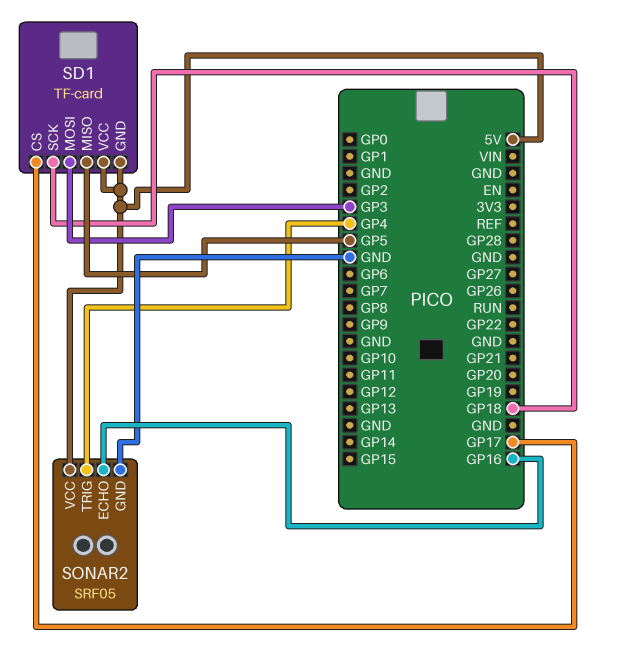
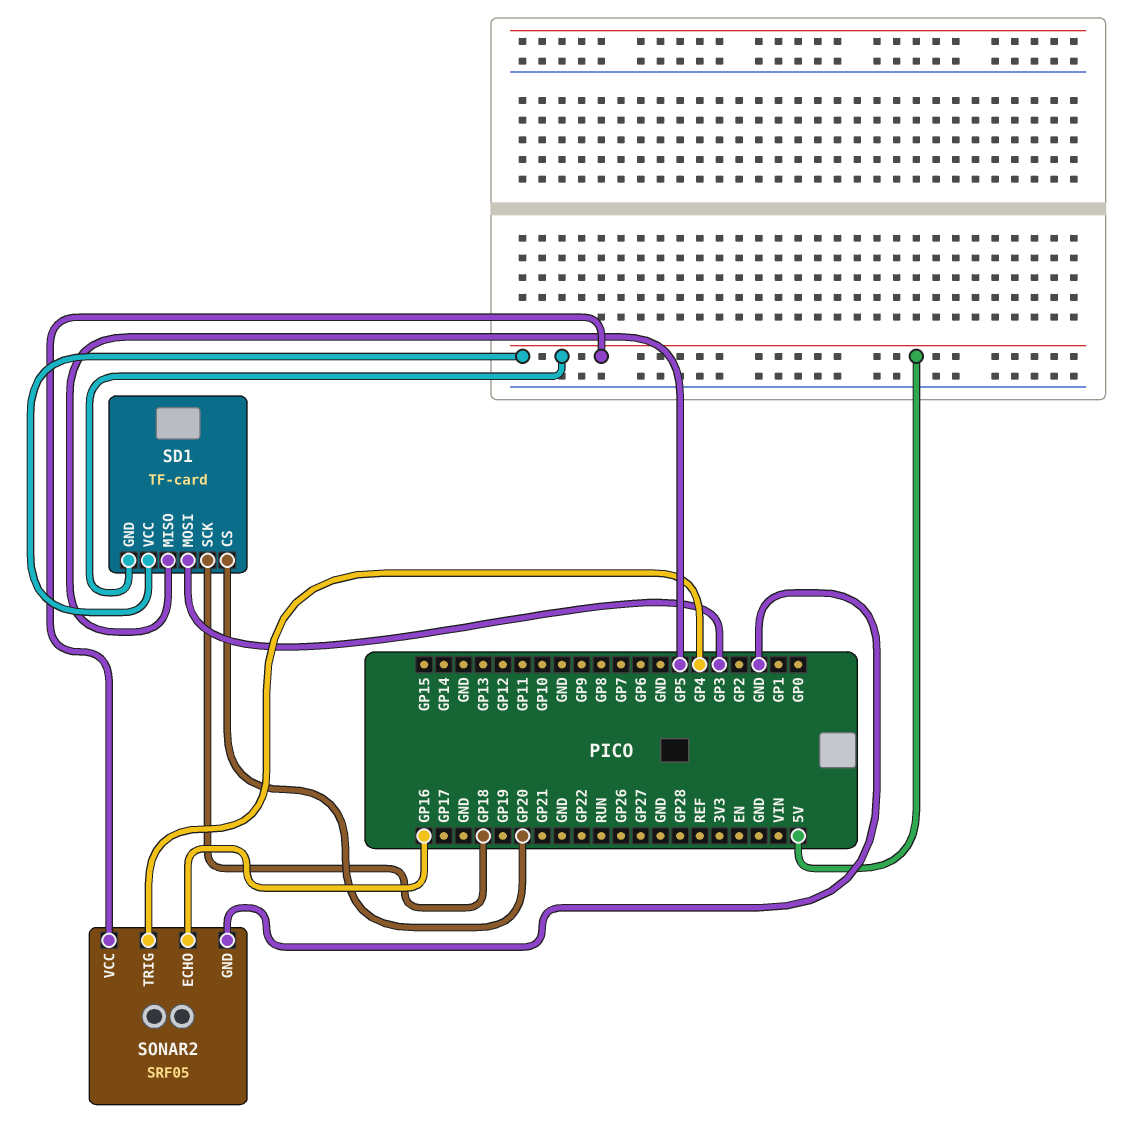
SD1 pin CS: GP17 -> GP20

